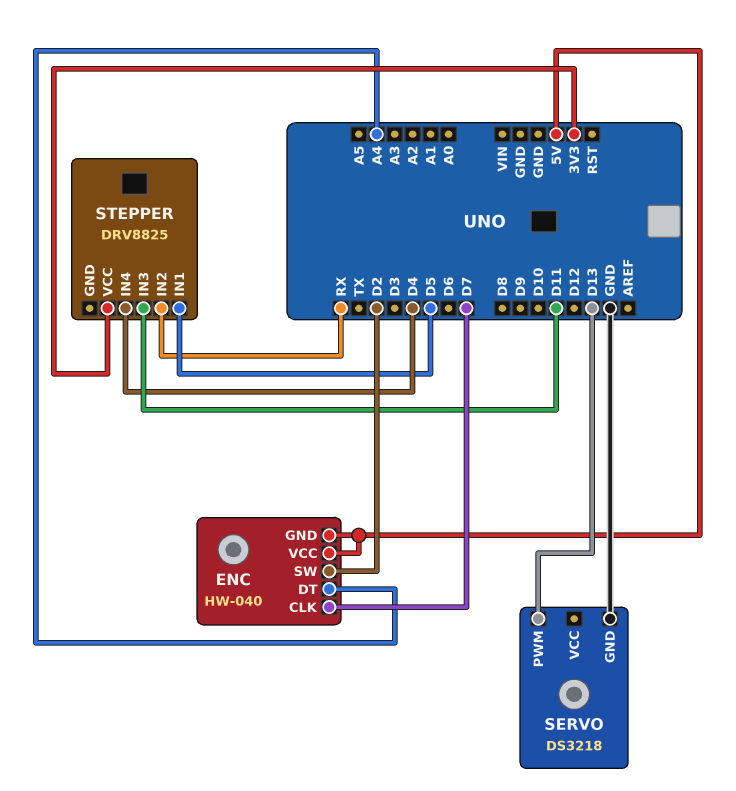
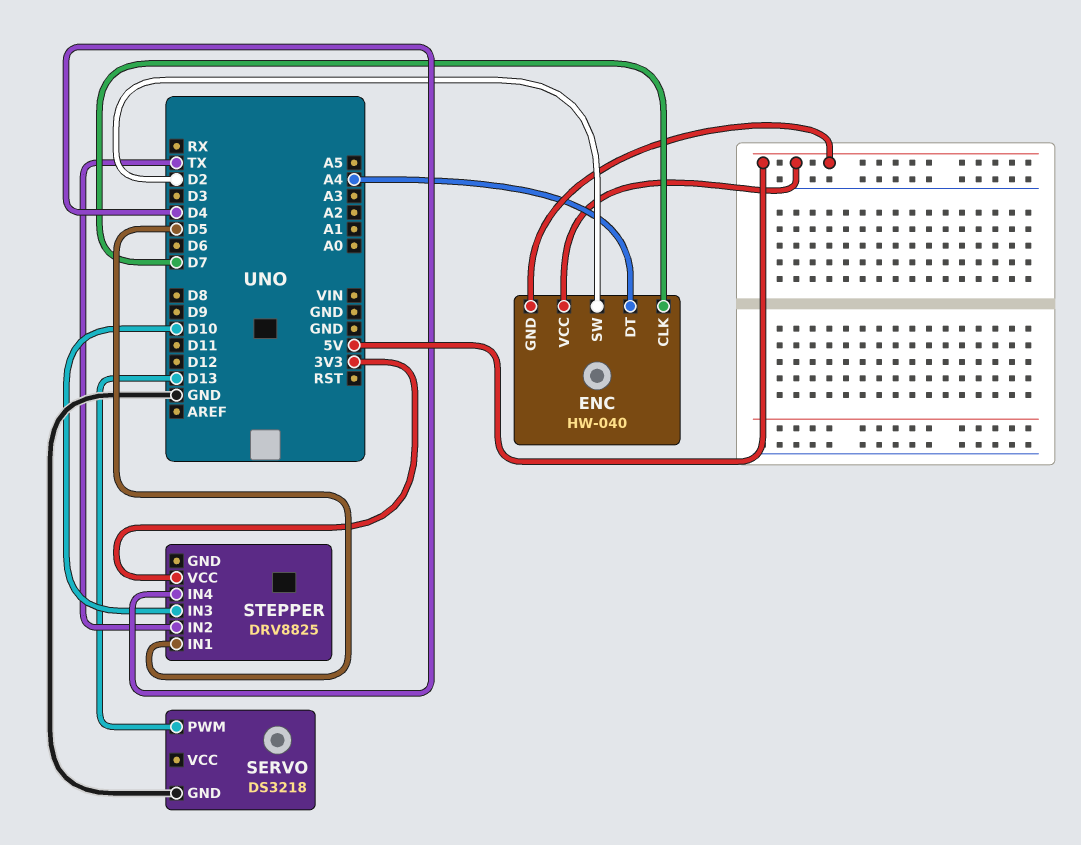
STEPPER pin IN2: RX -> TX
STEPPER pin IN3: D11 -> D10

